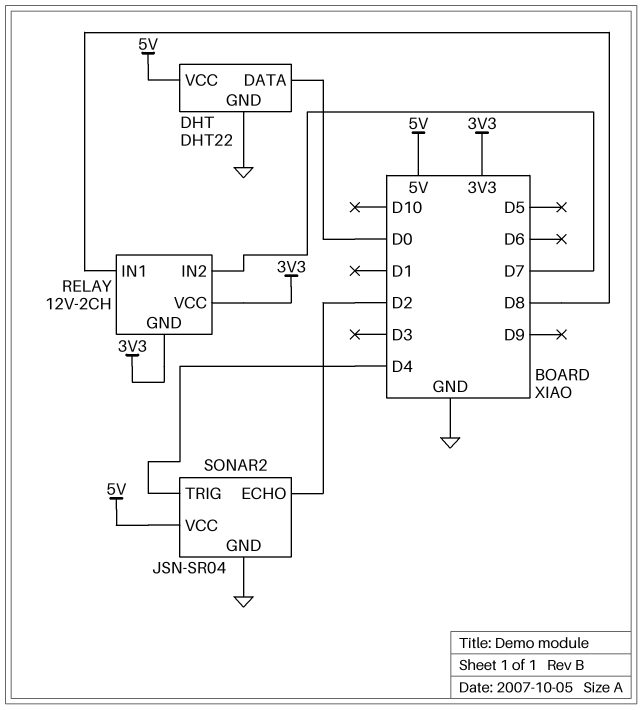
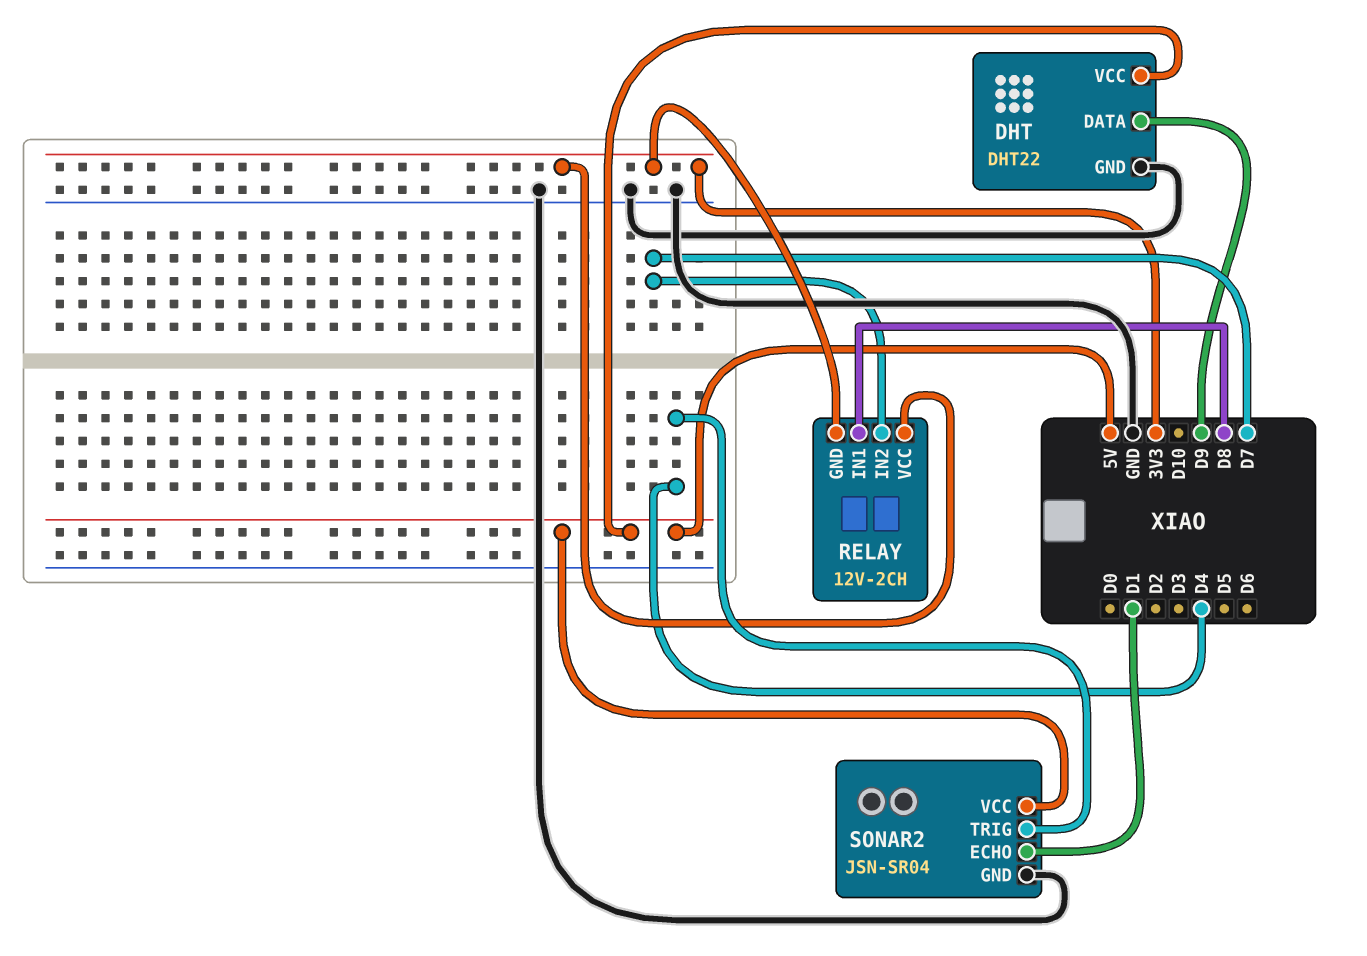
DHT pin DATA: D0 -> D9
SONAR2 pin ECHO: D2 -> D1

